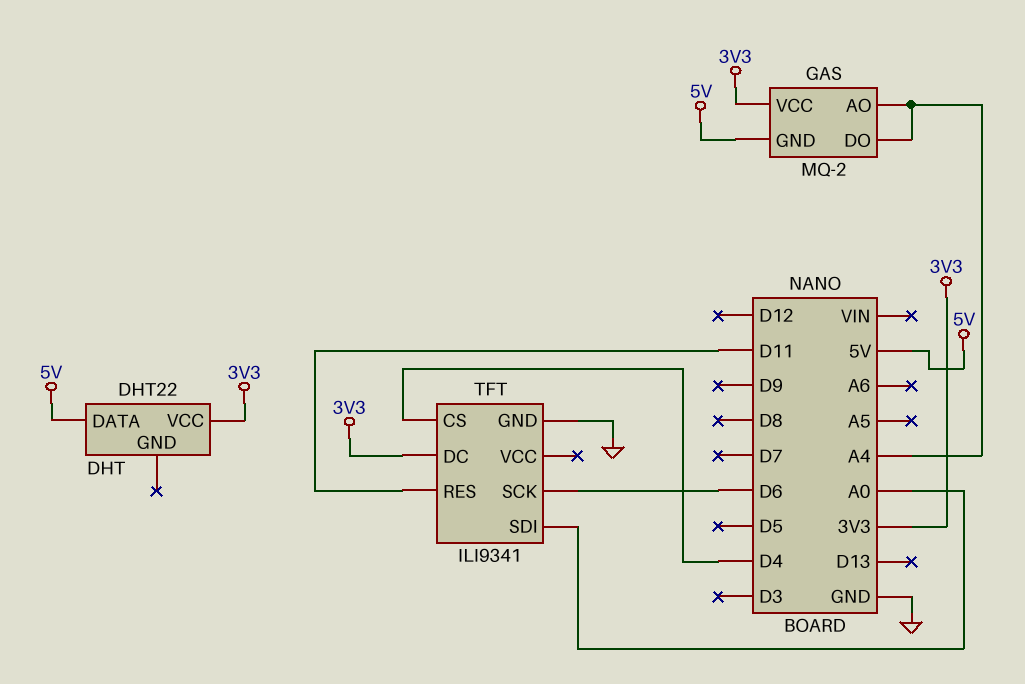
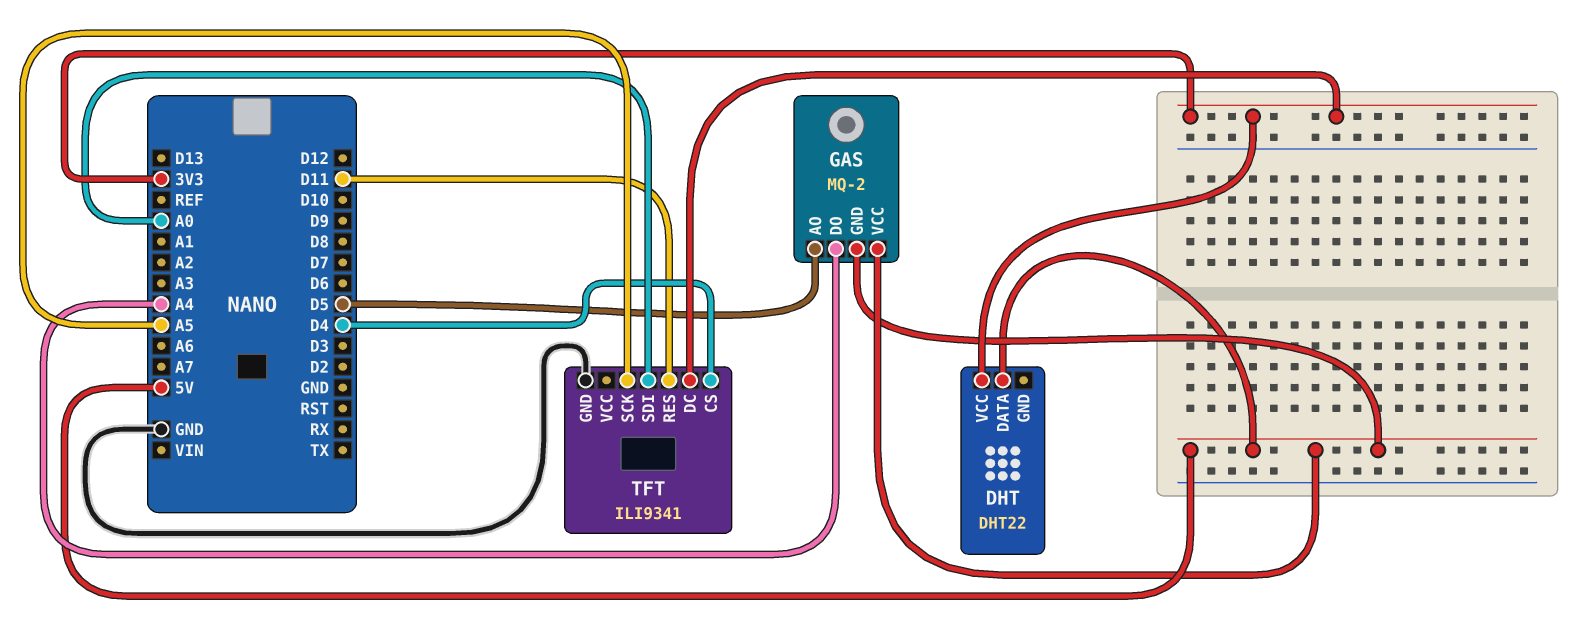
GAS pin AO: A4 -> D5
GAS pin VCC: 3V3 -> 5V
TFT pin SCK: D6 -> A5

